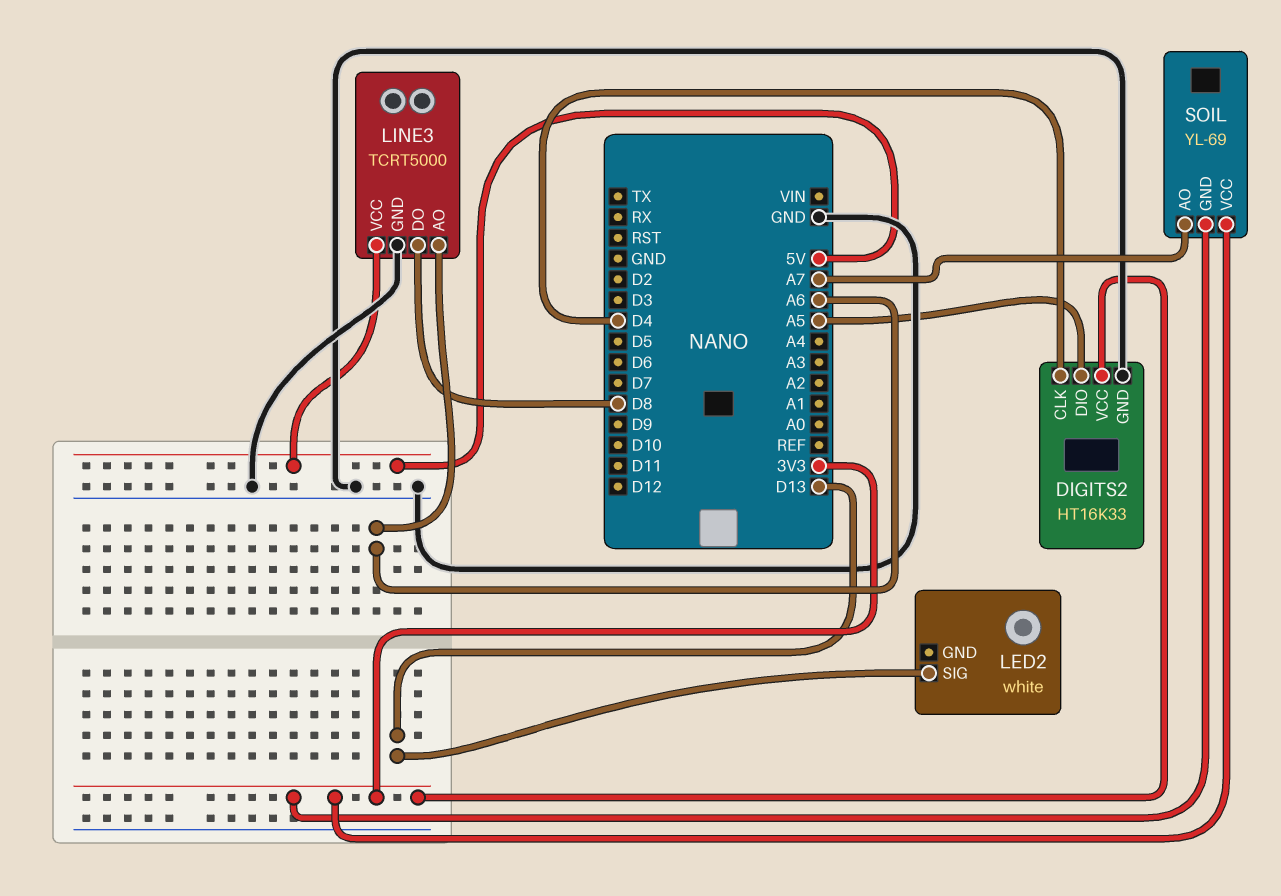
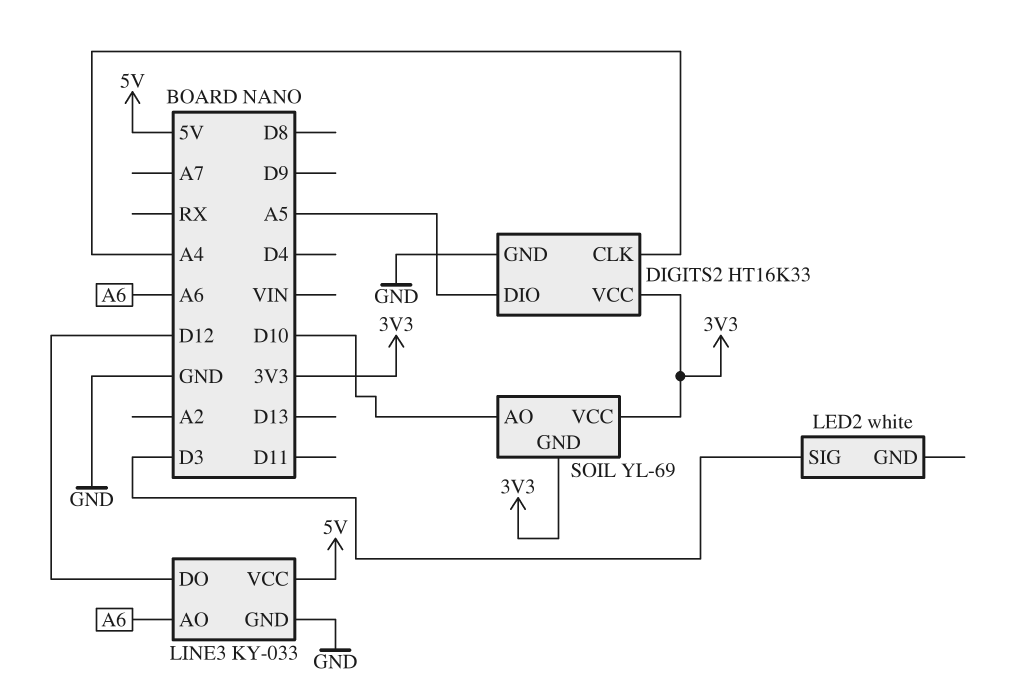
DIGITS2 pin CLK: D4 -> A4
LED2 pin SIG: D13 -> D3
LINE3: TCRT5000 -> KY-033
LINE3 pin DO: D8 -> D12
SOIL pin AO: A7 -> D10

